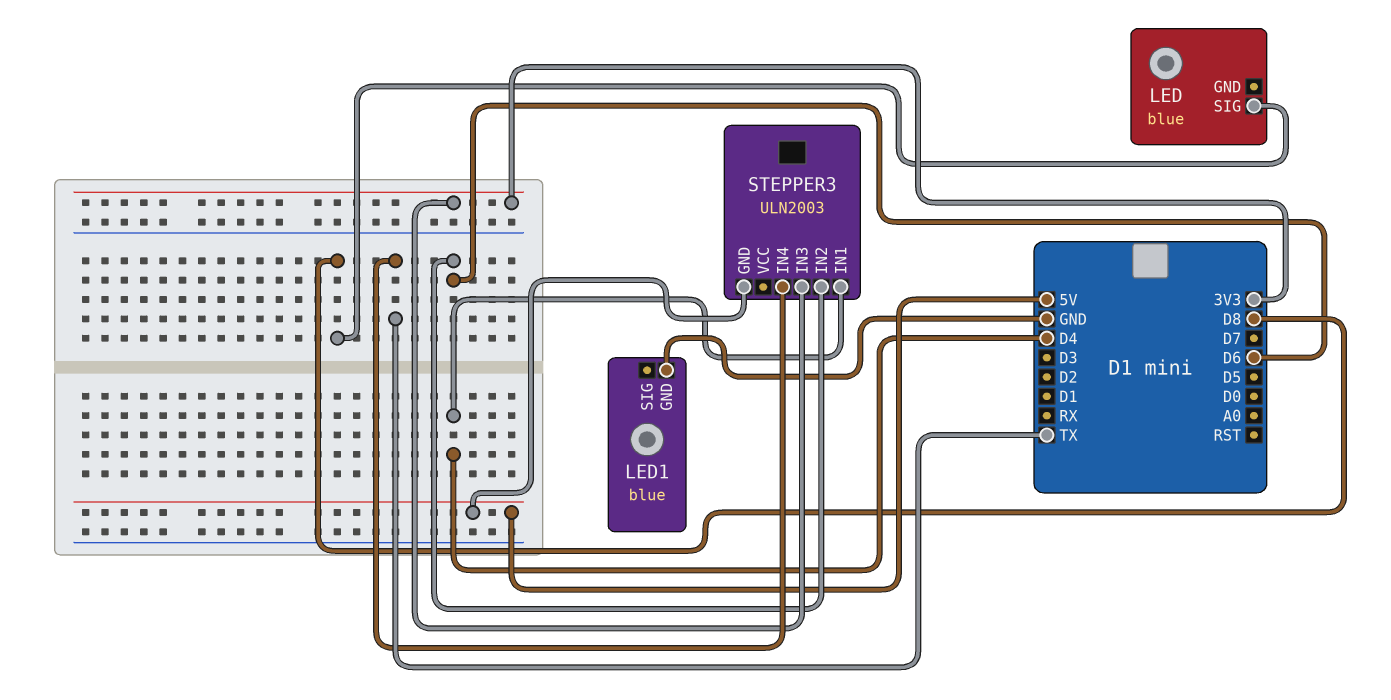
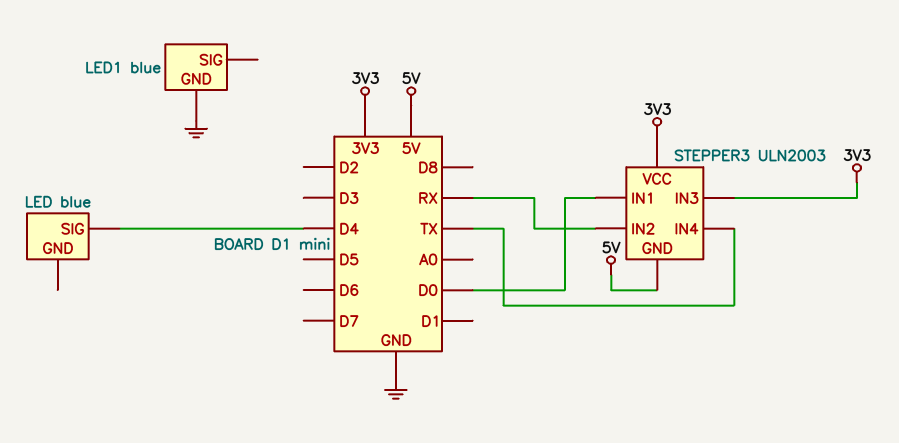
LED pin SIG: D8 -> D4
STEPPER3 pin IN1: D4 -> D0
STEPPER3 pin IN2: D6 -> RX
STEPPER3 pin VCC: none -> 3V3

